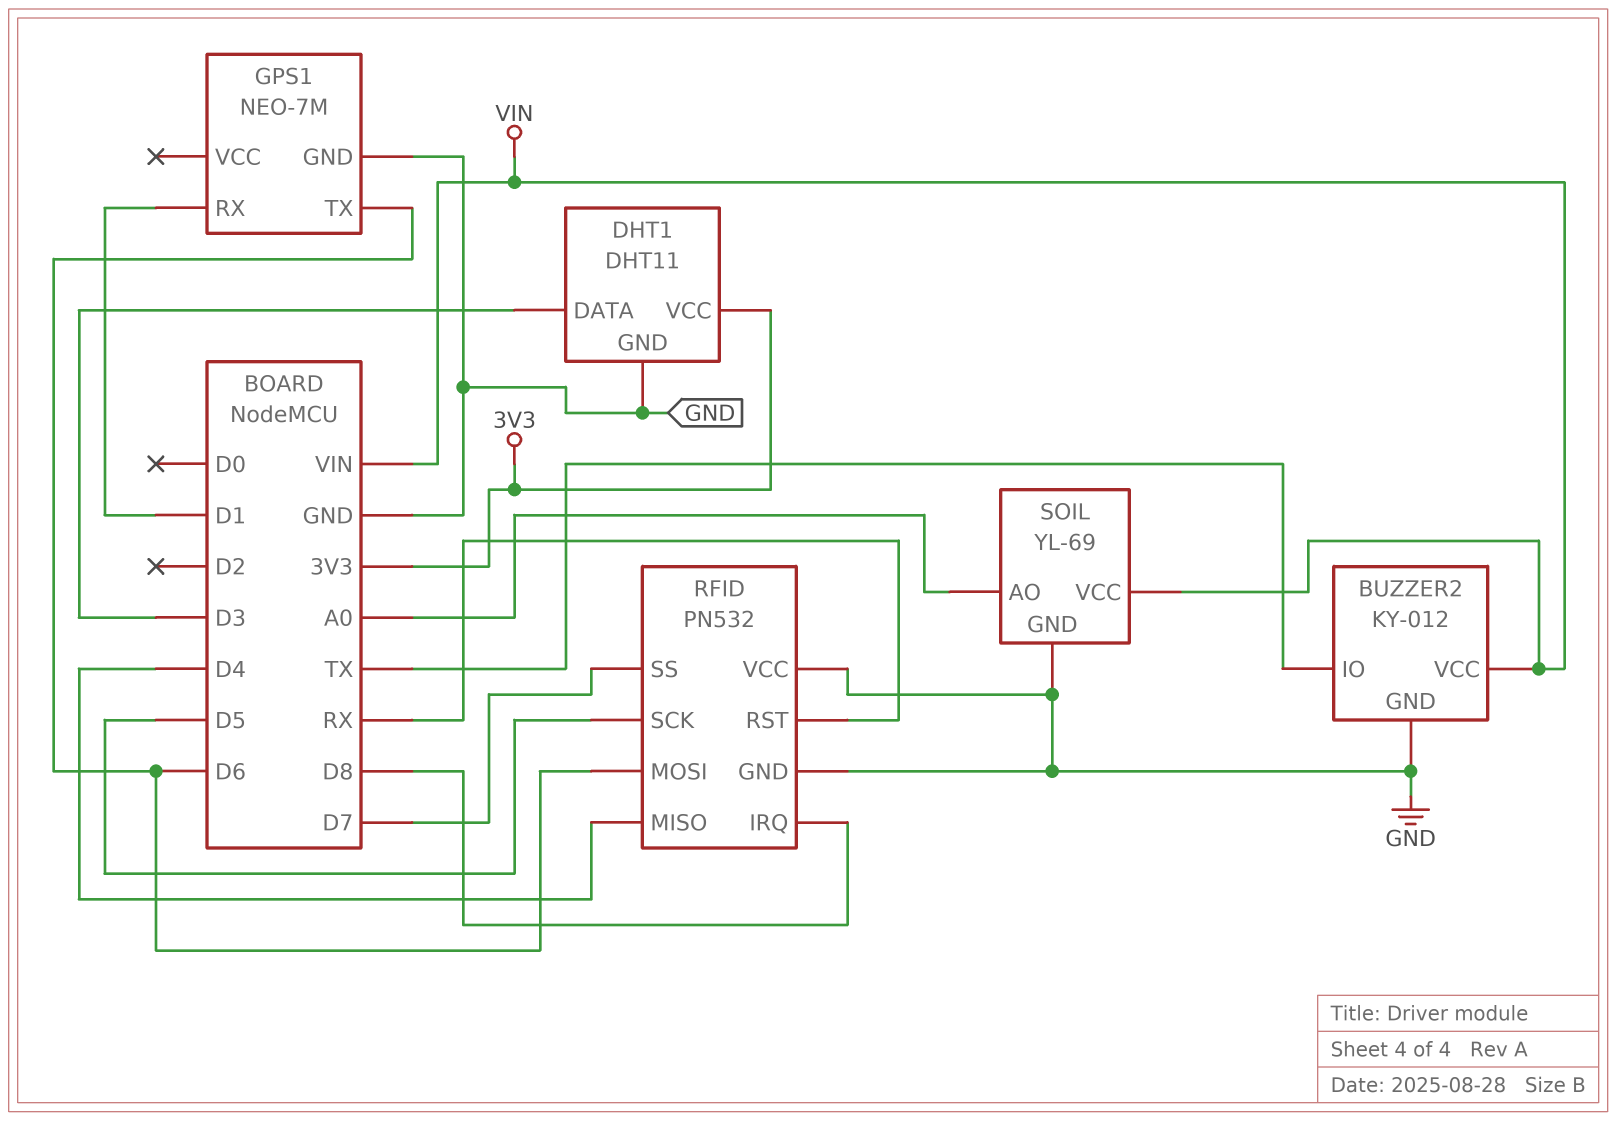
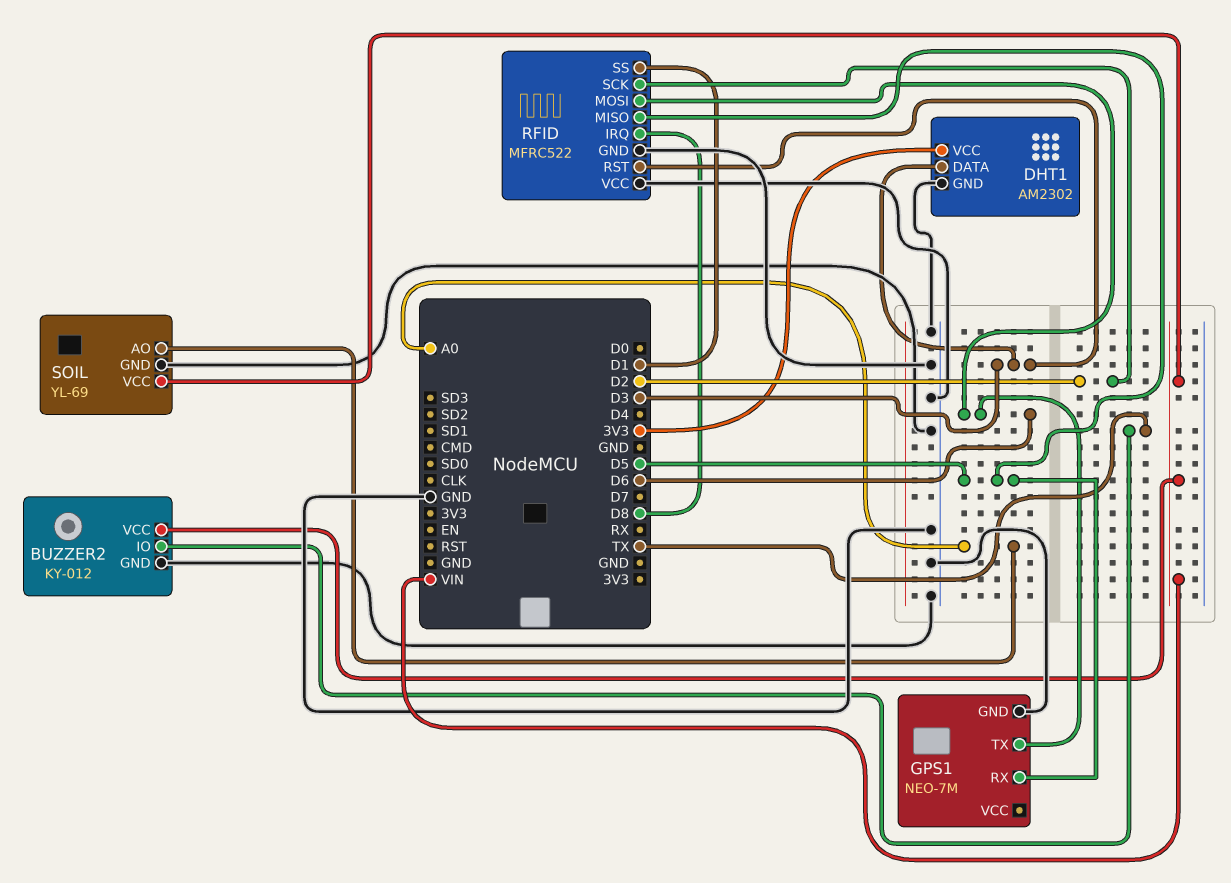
DHT1: DHT11 -> AM2302
GPS1 pin RX: D1 -> D5
RFID: PN532 -> MFRC522
RFID pin MISO: D4 -> D5
RFID pin RST: RX -> D3
RFID pin SCK: D5 -> D2
RFID pin SS: D7 -> D1

